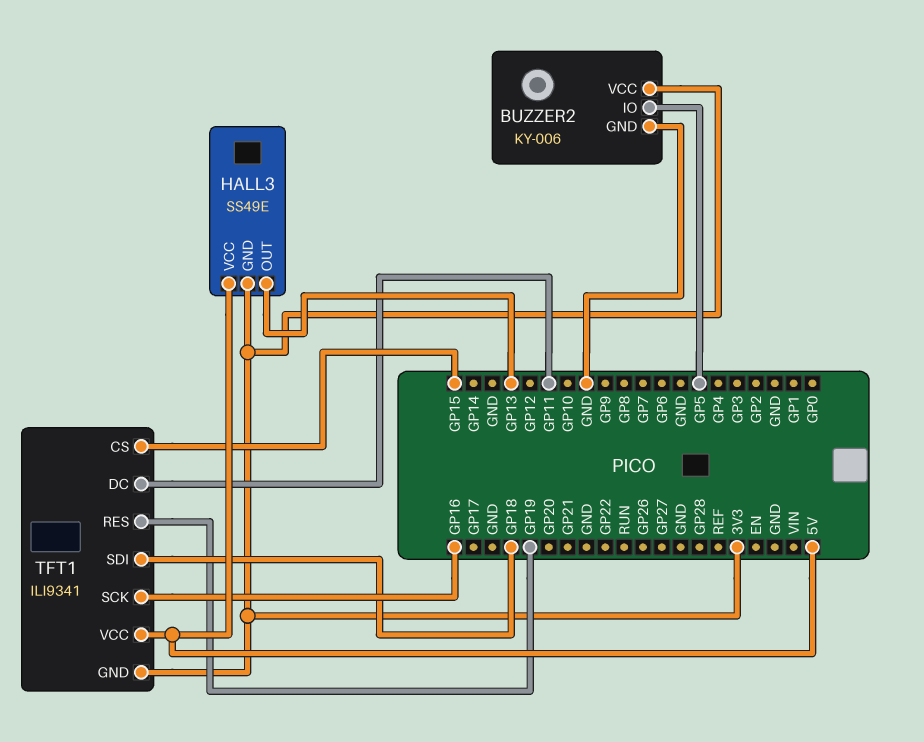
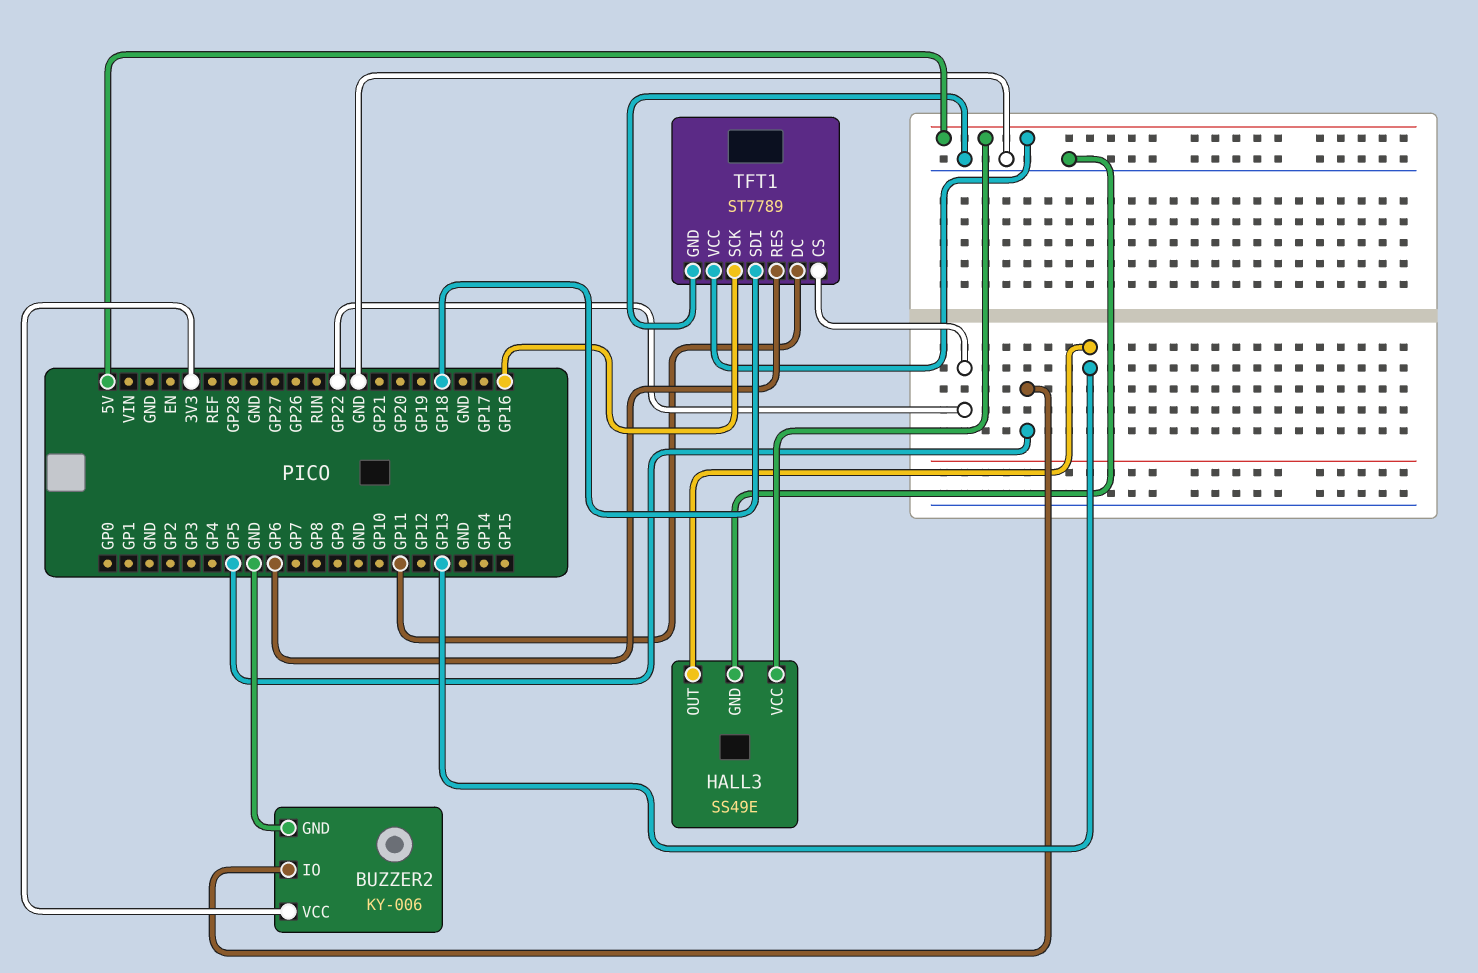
HALL3 pin GND: 3V3 -> GND
TFT1: ILI9341 -> ST7789
TFT1 pin CS: GP15 -> GP22
TFT1 pin GND: 3V3 -> GND
TFT1 pin RES: GP19 -> GP6

